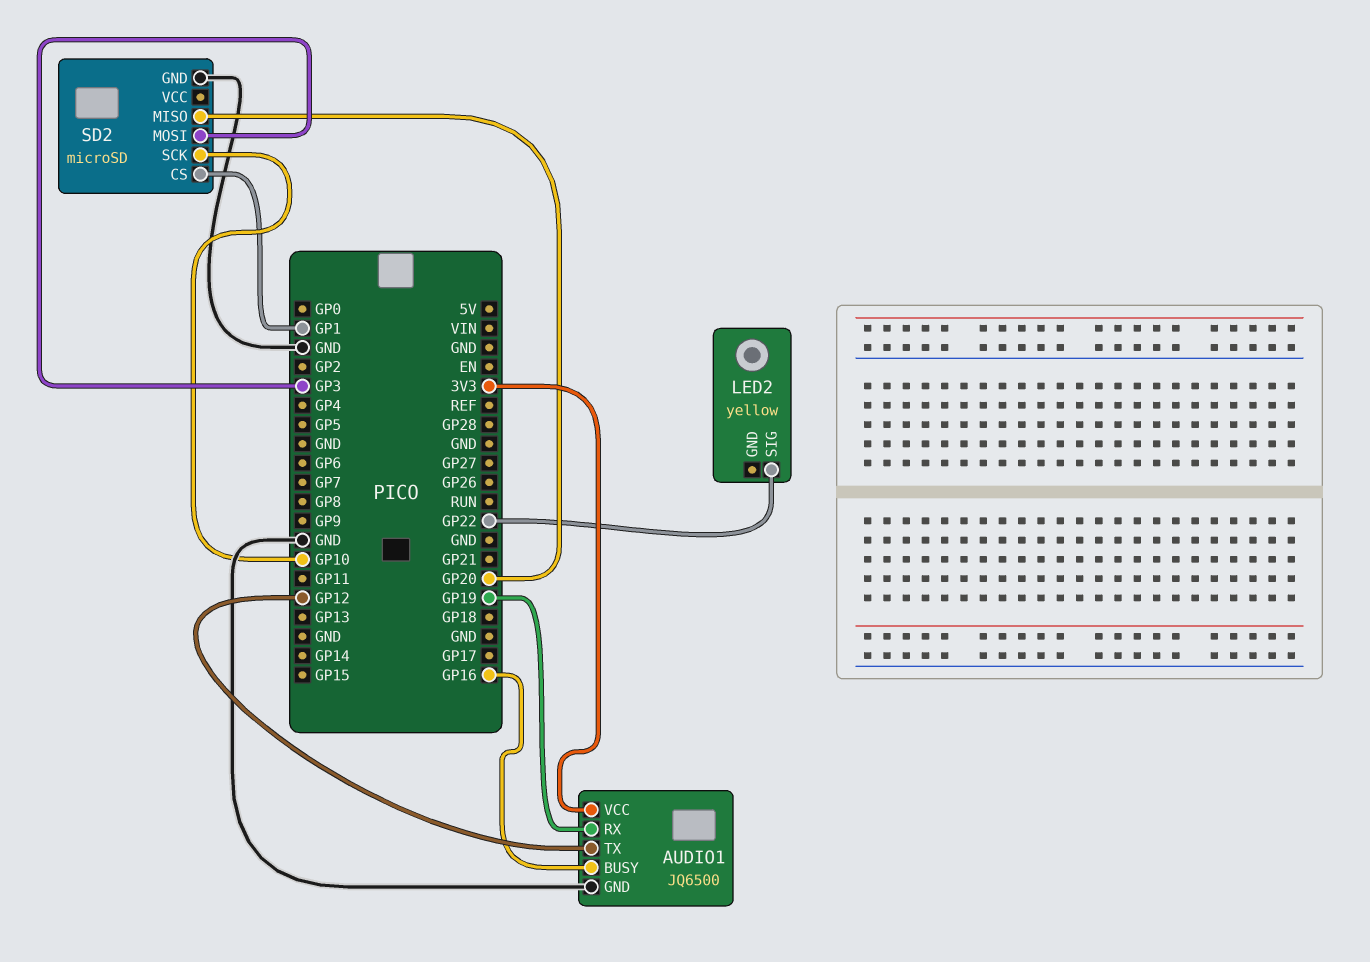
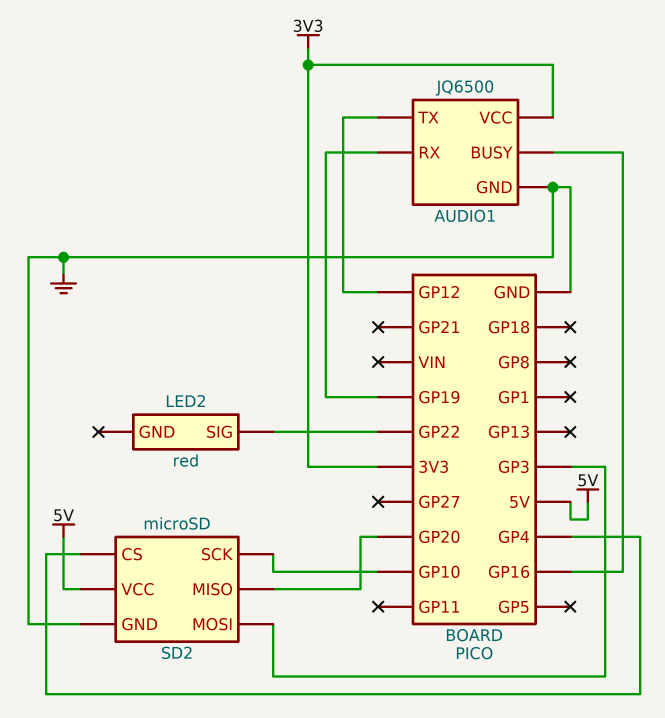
LED2: yellow -> red
SD2 pin CS: GP1 -> GP4
SD2 pin VCC: none -> 5V

